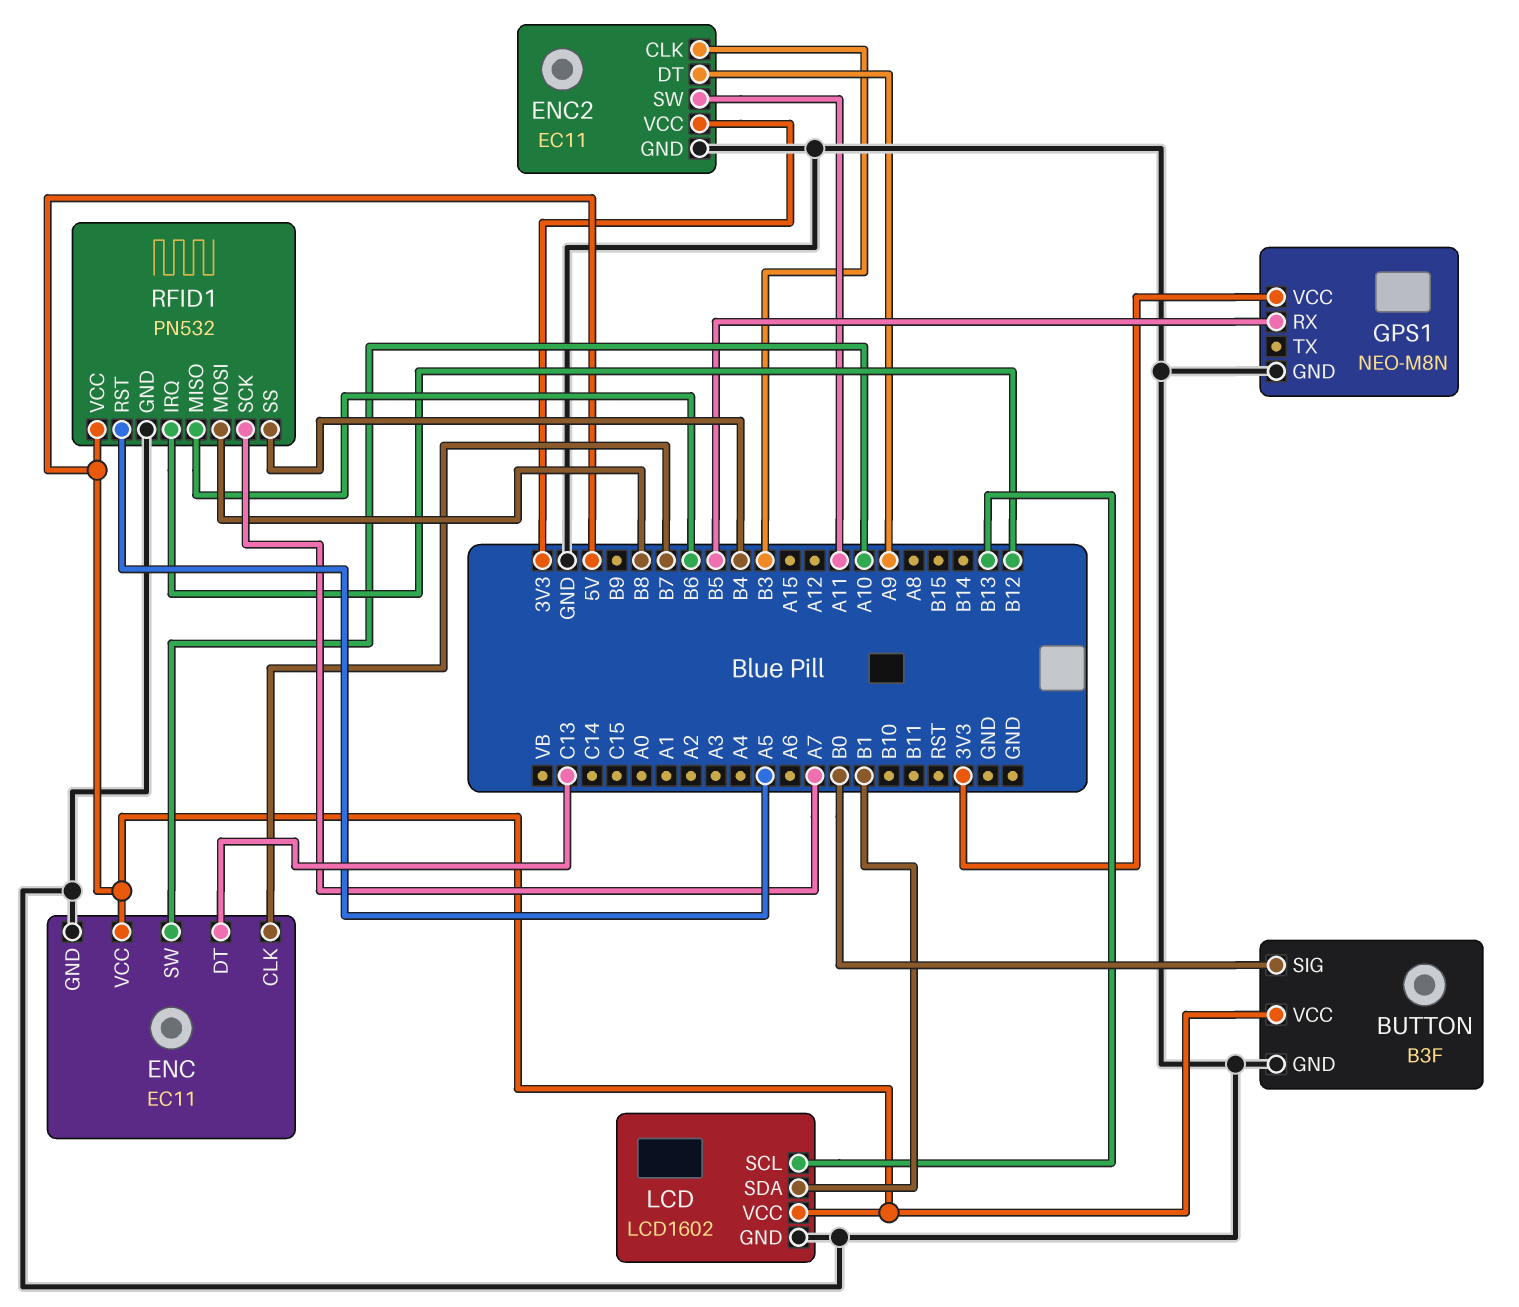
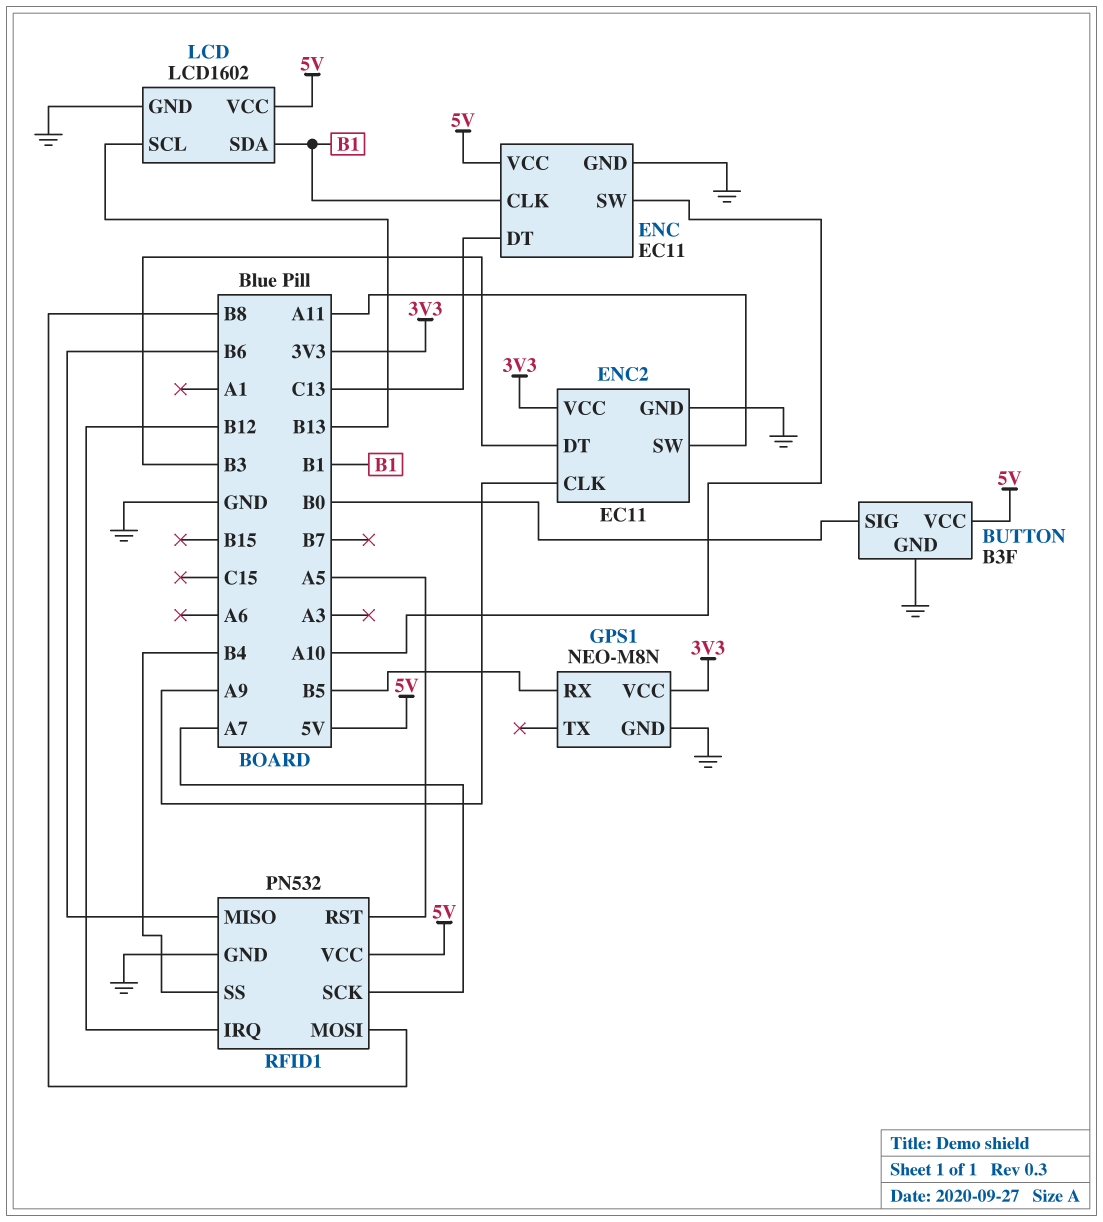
ENC pin CLK: B7 -> B1
ENC2 pin CLK: B3 -> A9
ENC2 pin DT: A9 -> B3

